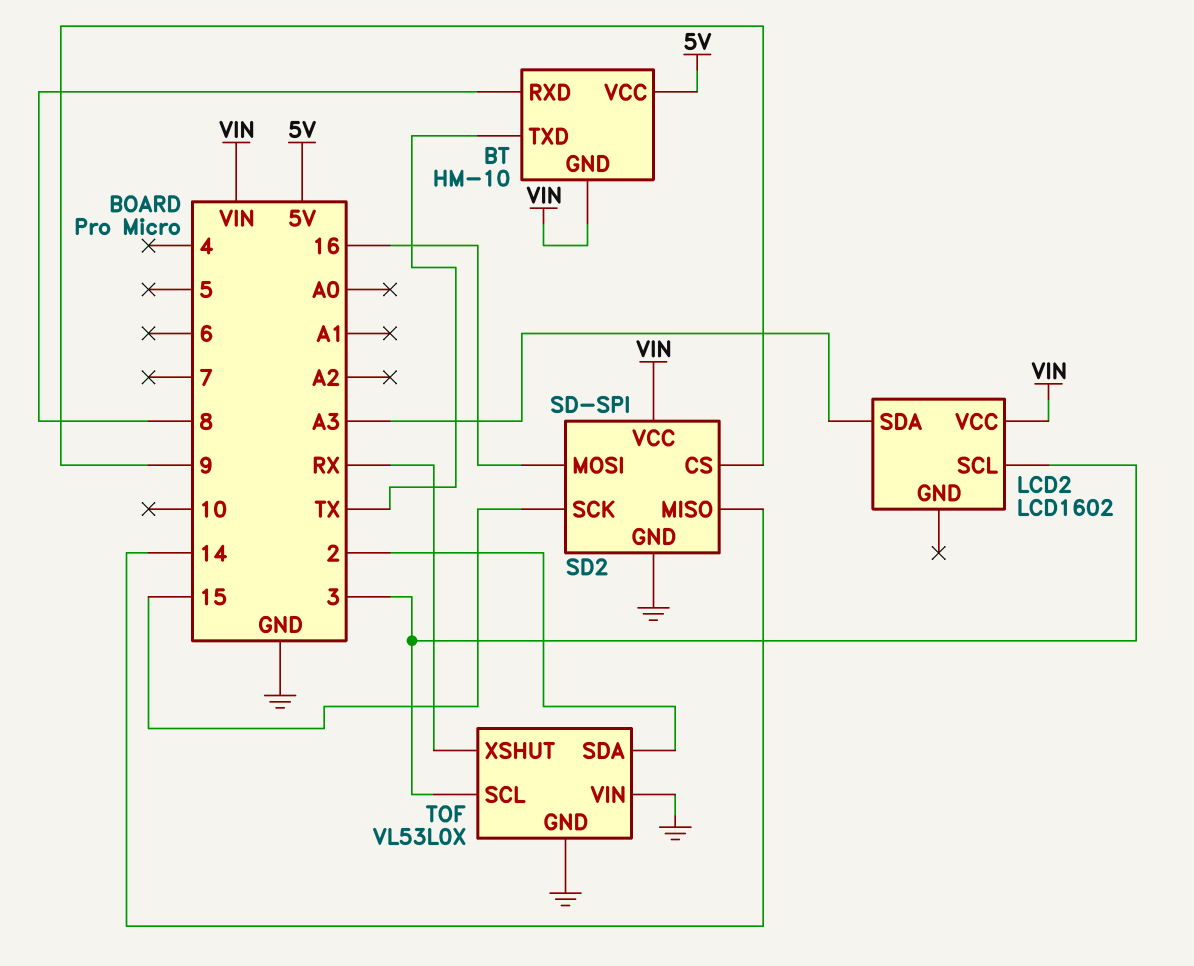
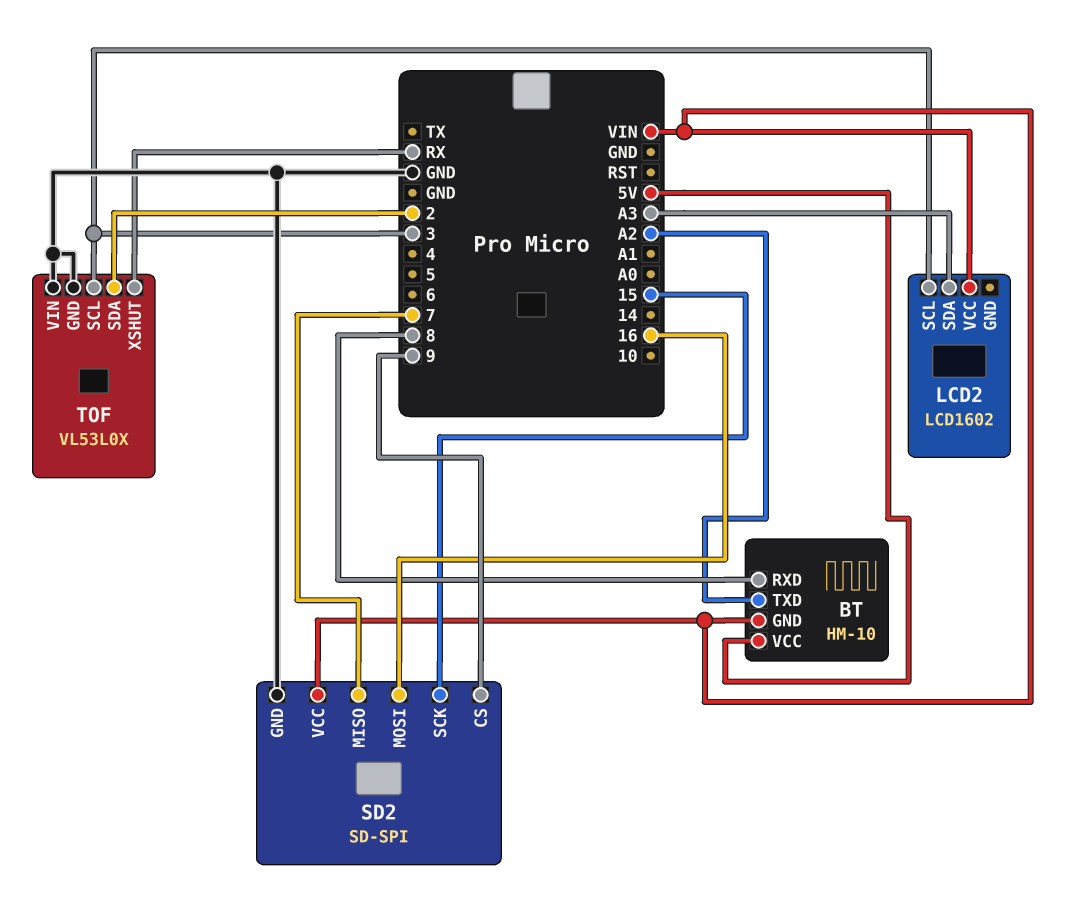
BT pin TXD: TX -> A2
SD2 pin MISO: 14 -> 7

